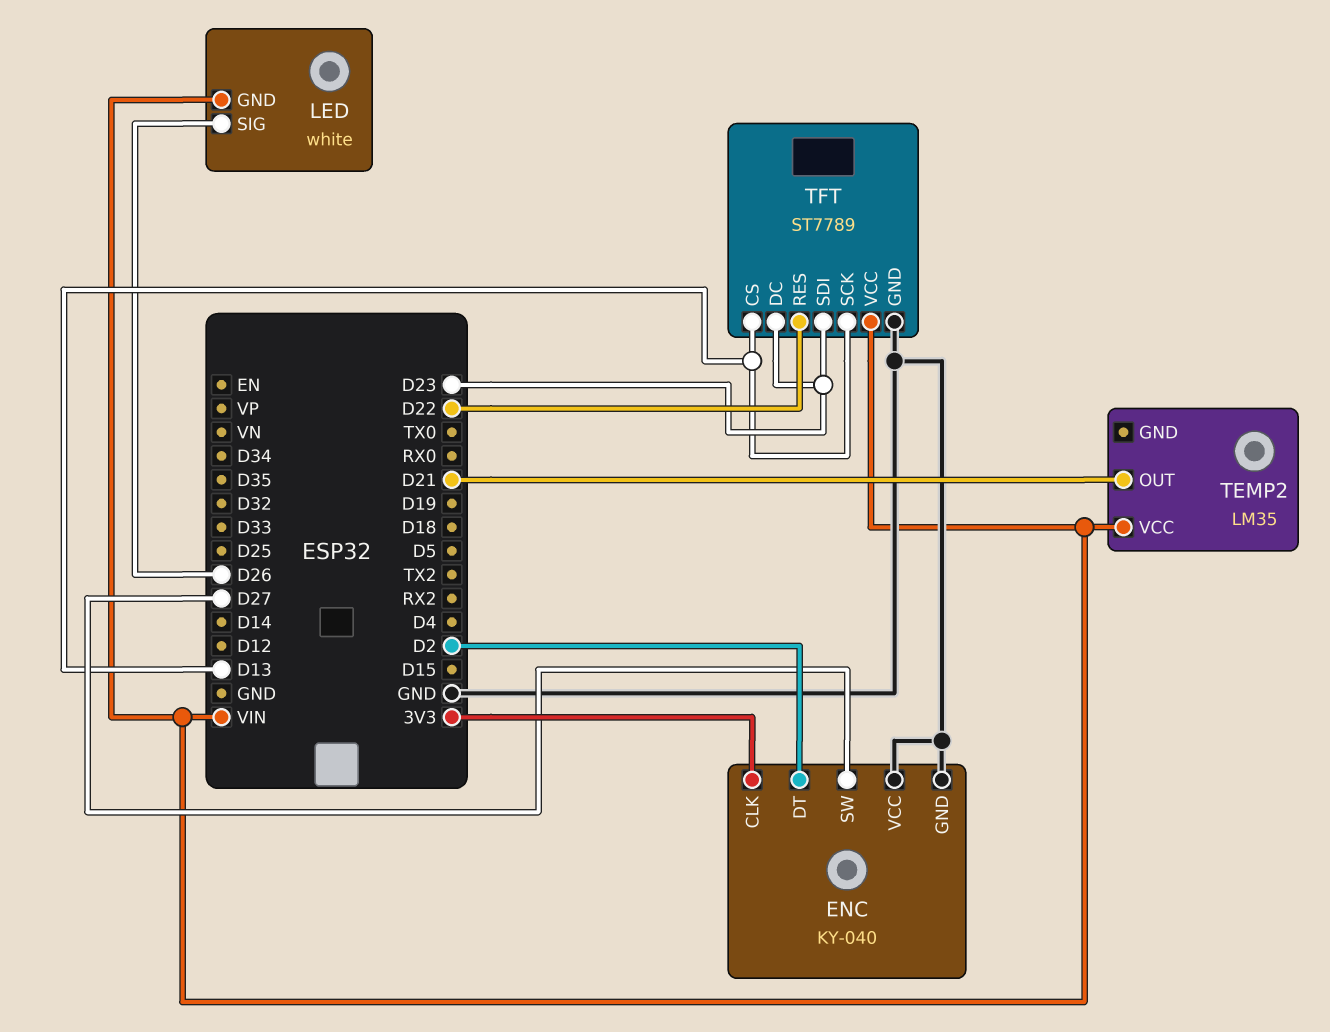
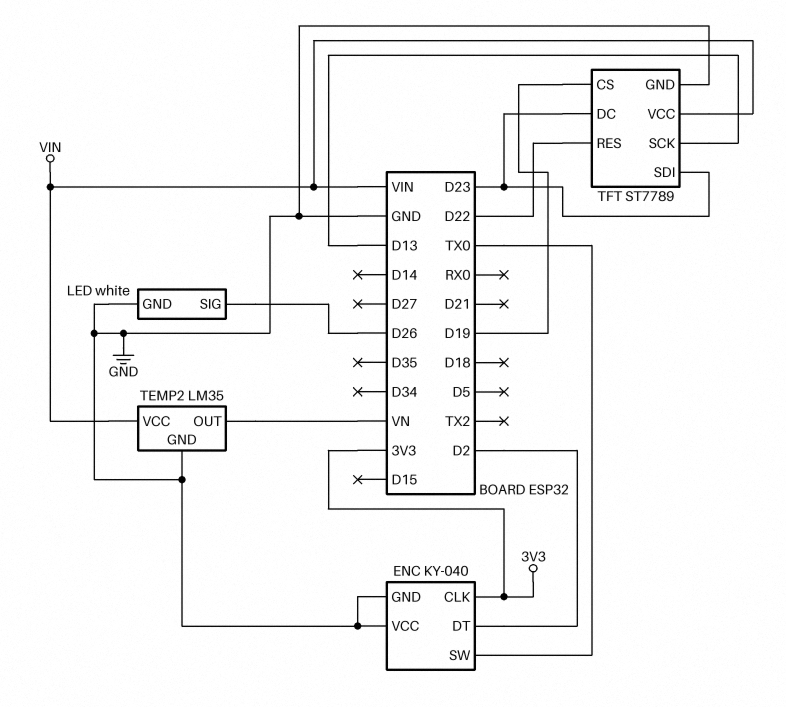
ENC pin SW: D27 -> TX0
LED pin GND: VIN -> GND
TEMP2 pin GND: none -> GND
TEMP2 pin OUT: D21 -> VN
TFT pin CS: D13 -> D19

